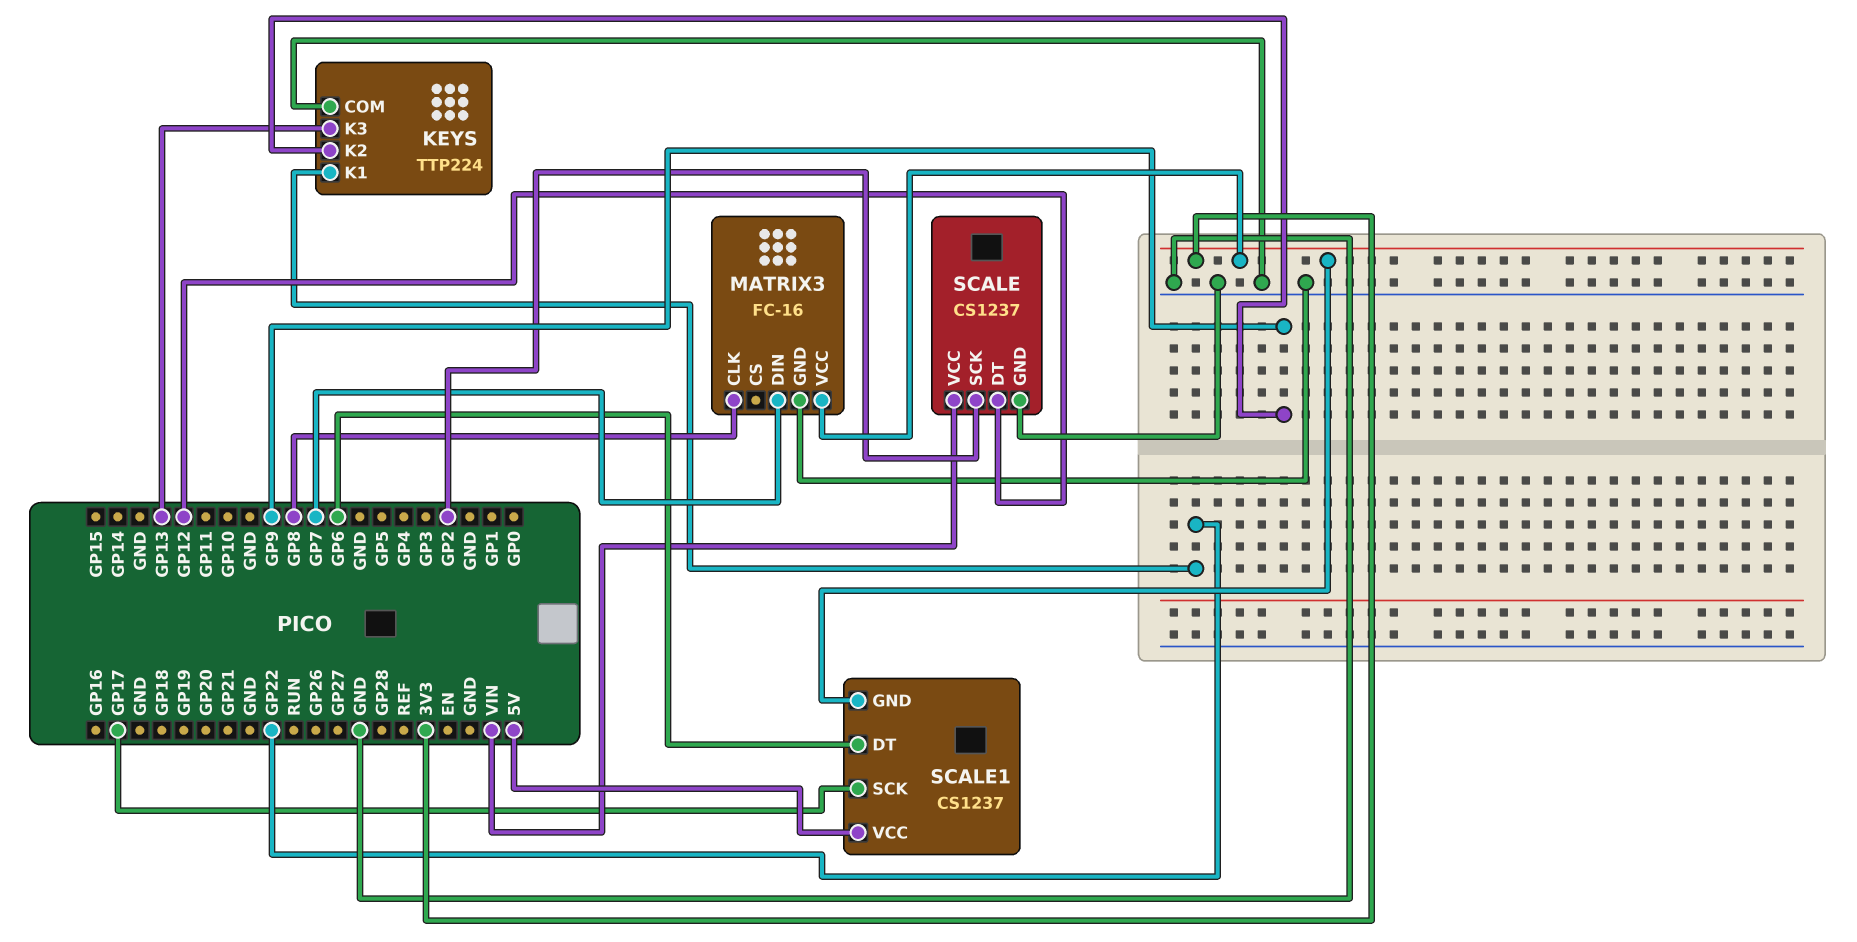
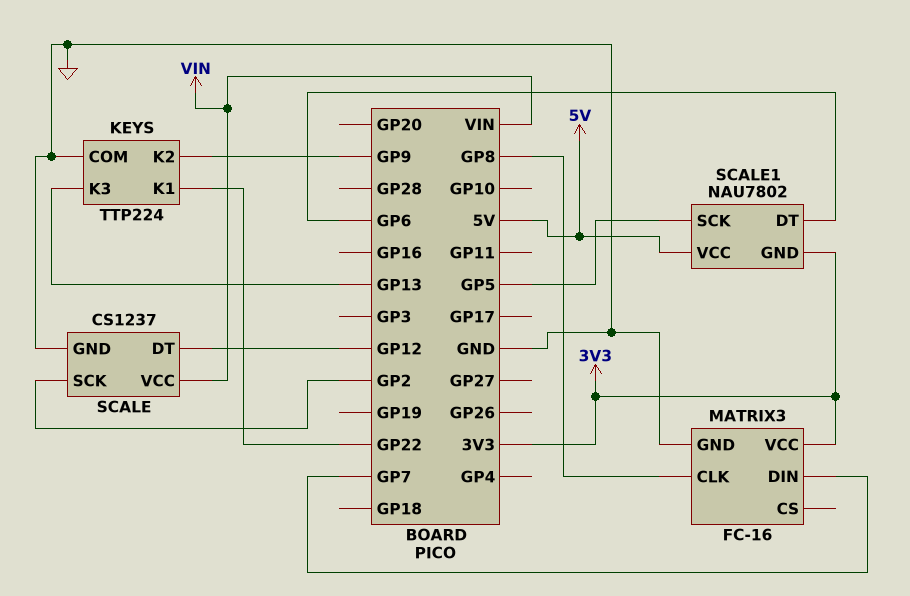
SCALE1: CS1237 -> NAU7802
SCALE1 pin SCK: GP17 -> GP5

